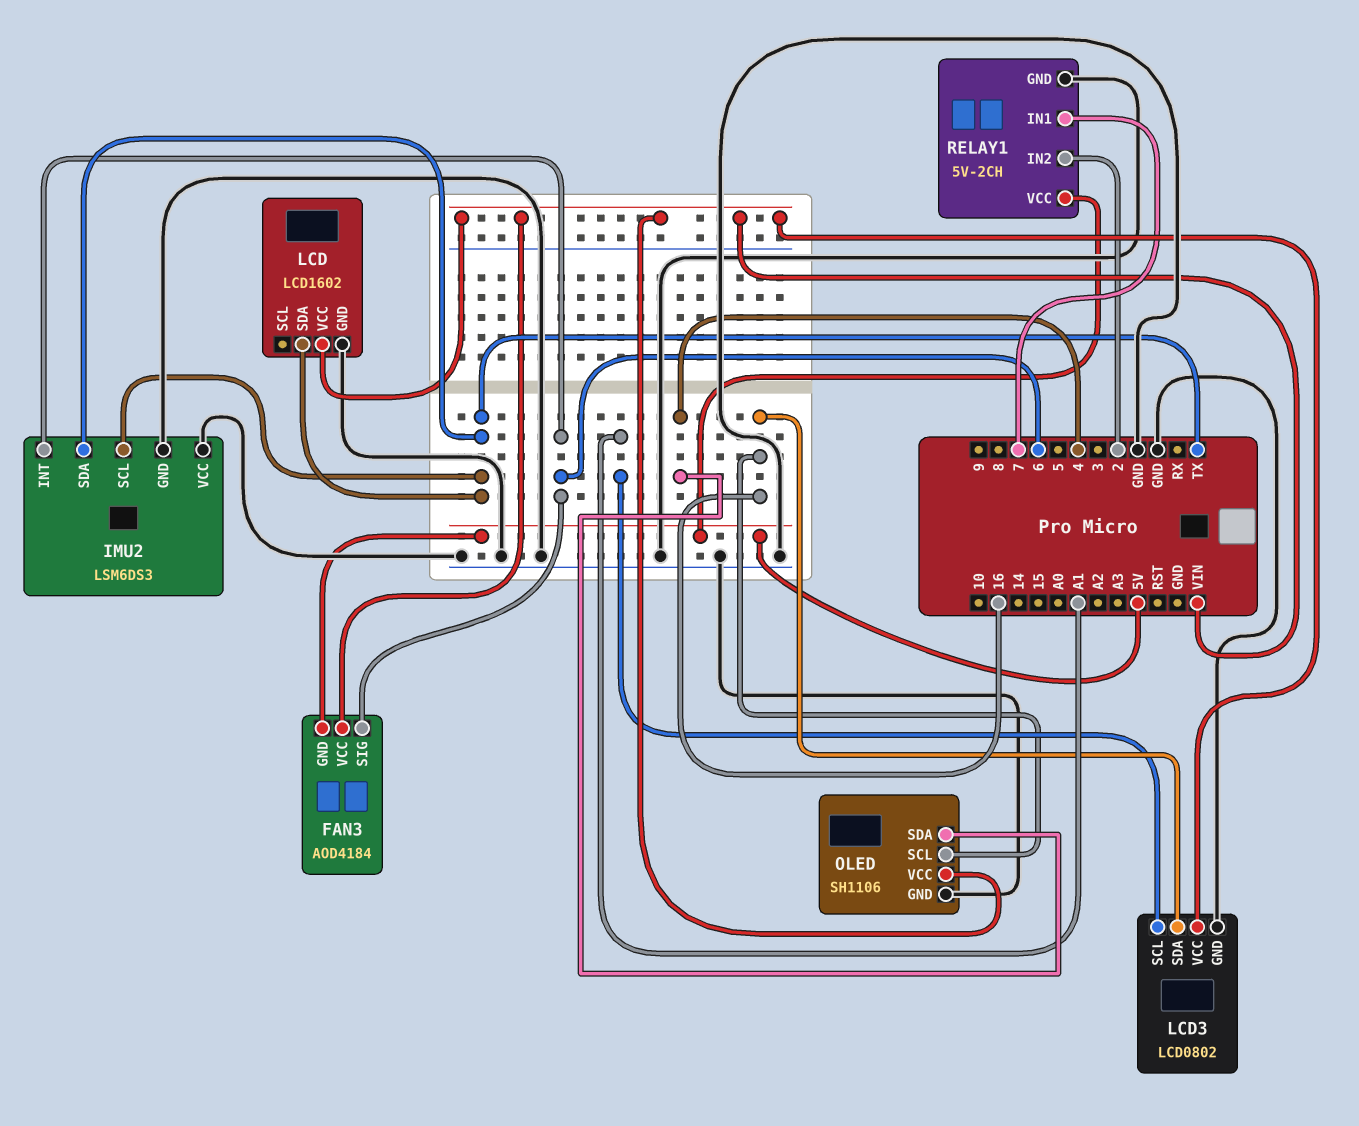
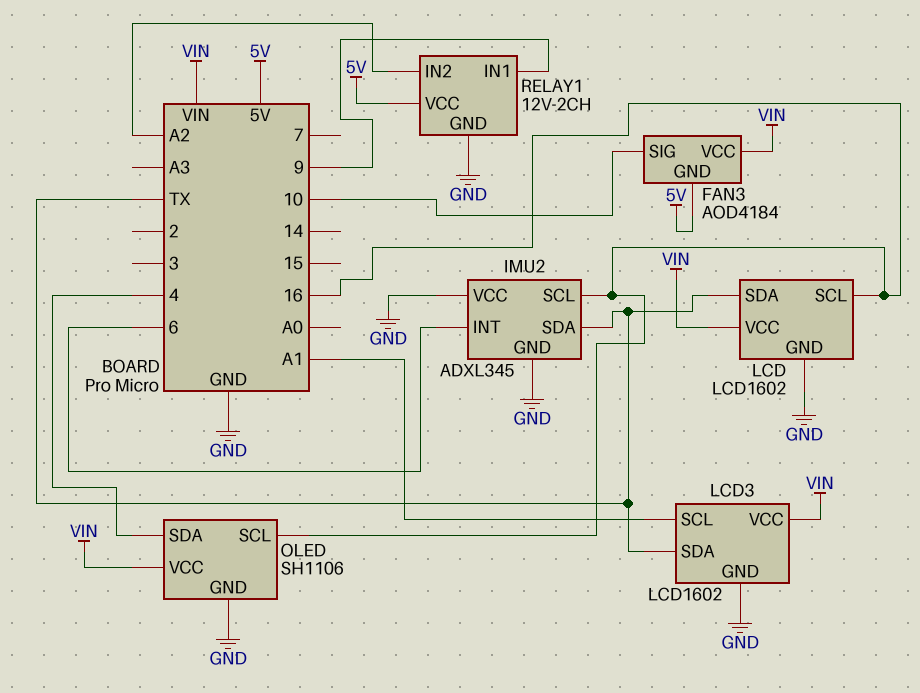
FAN3 pin SIG: 6 -> 10
IMU2: LSM6DS3 -> ADXL345
IMU2 pin SCL: TX -> 16
LCD pin SCL: none -> 16
LCD3: LCD0802 -> LCD1602
LCD3 pin SDA: 16 -> TX
RELAY1: 5V-2CH -> 12V-2CH
RELAY1 pin IN1: 7 -> 9
RELAY1 pin IN2: 2 -> A2

